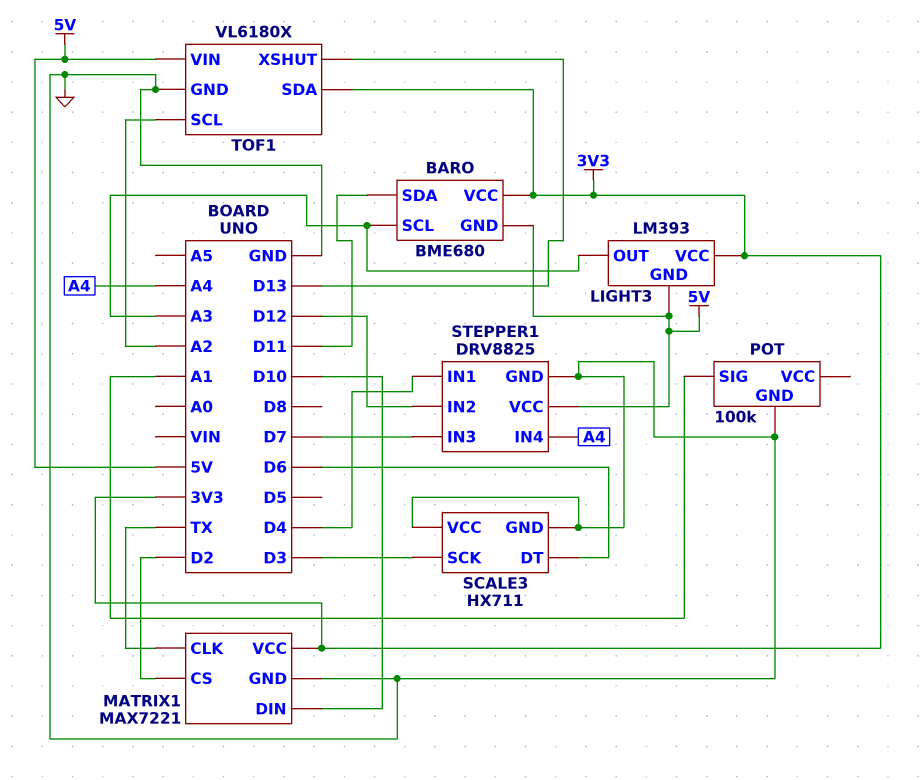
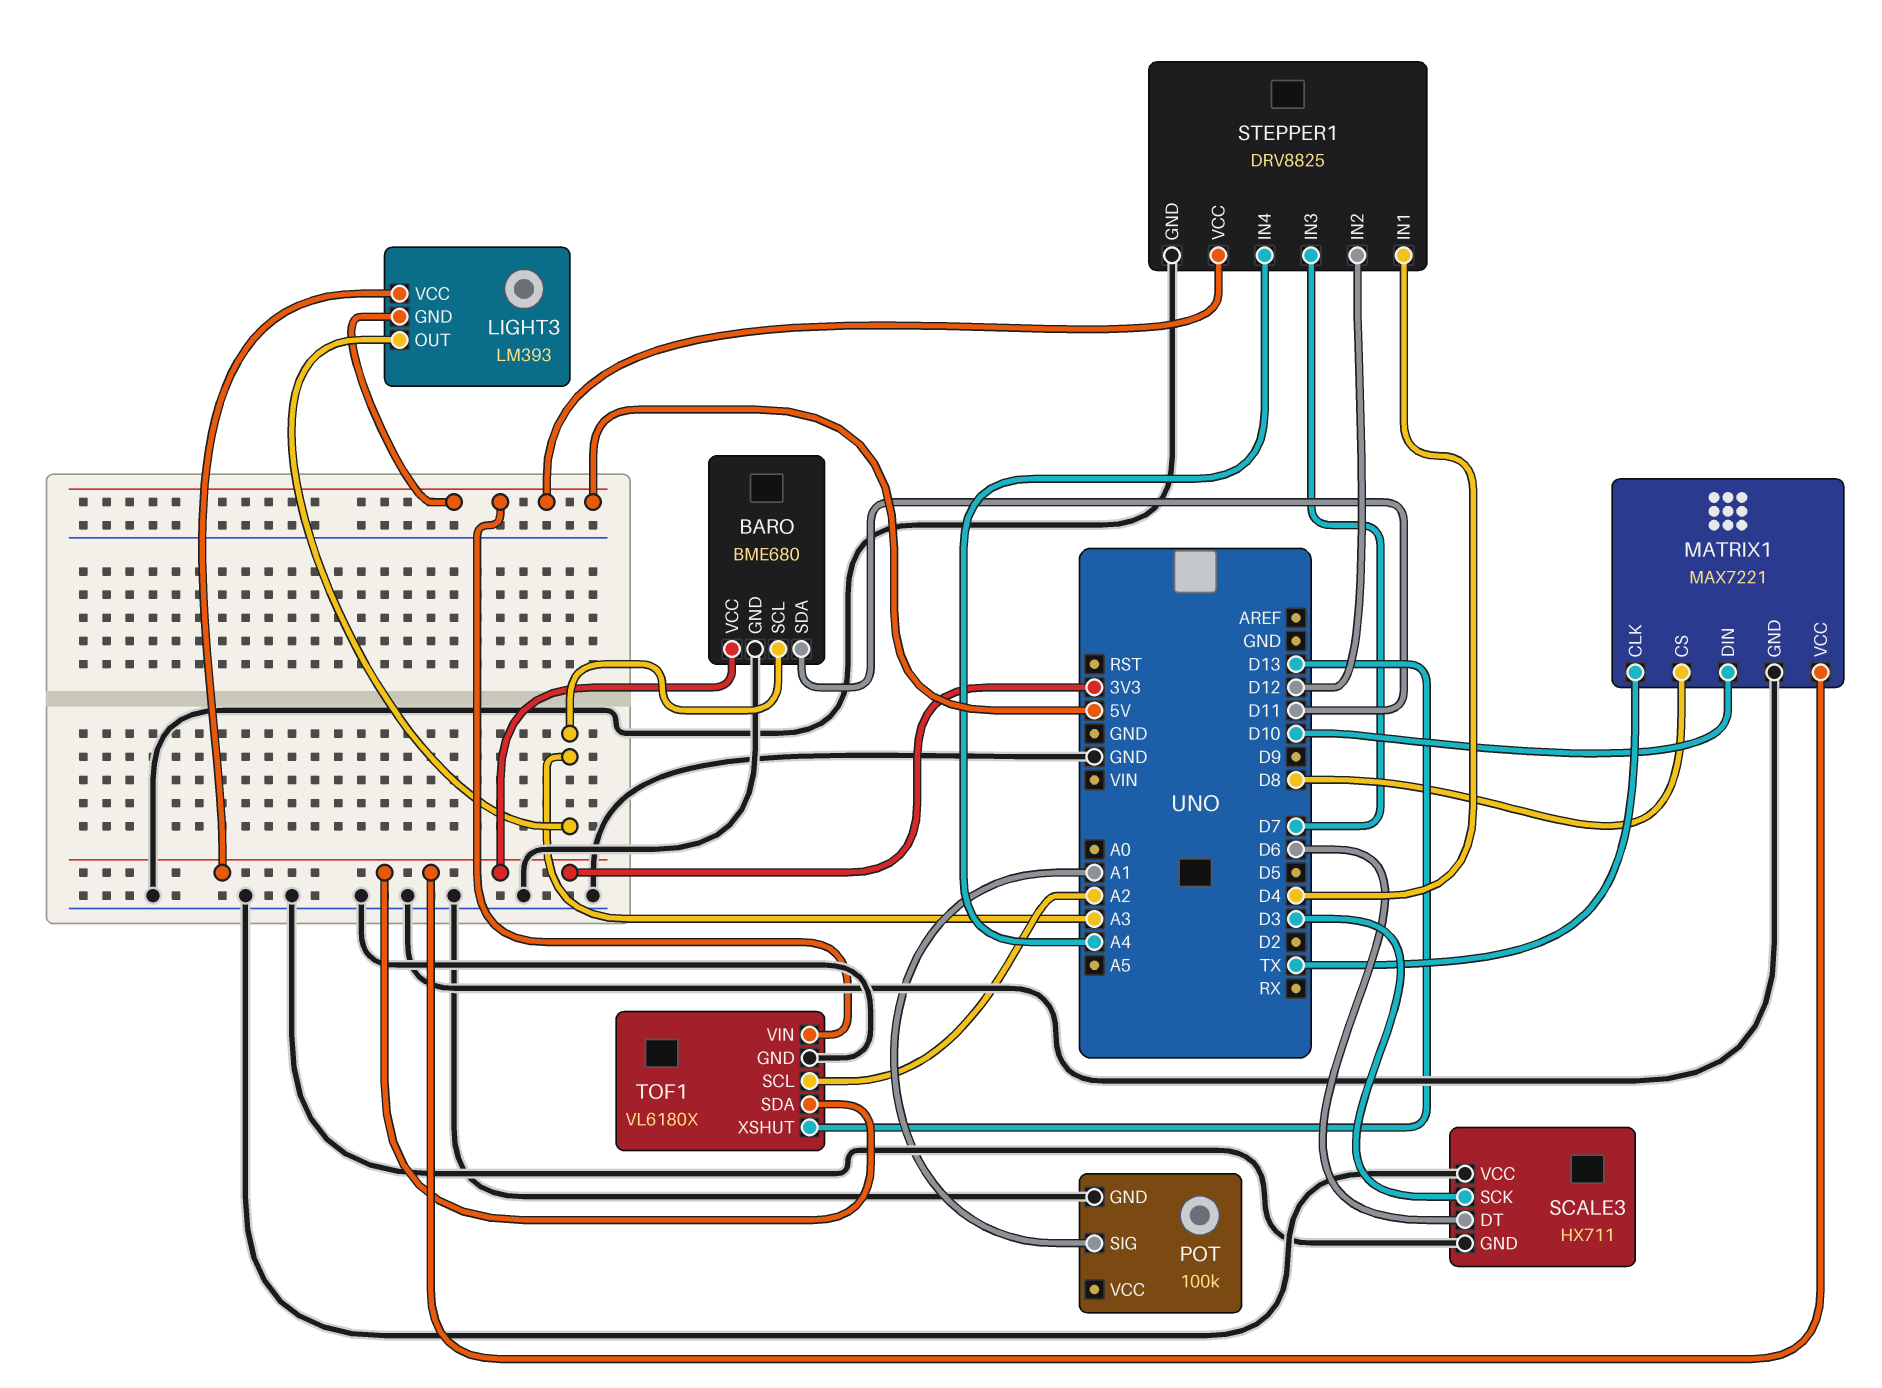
BARO pin GND: 5V -> GND
MATRIX1 pin CS: D2 -> D8

